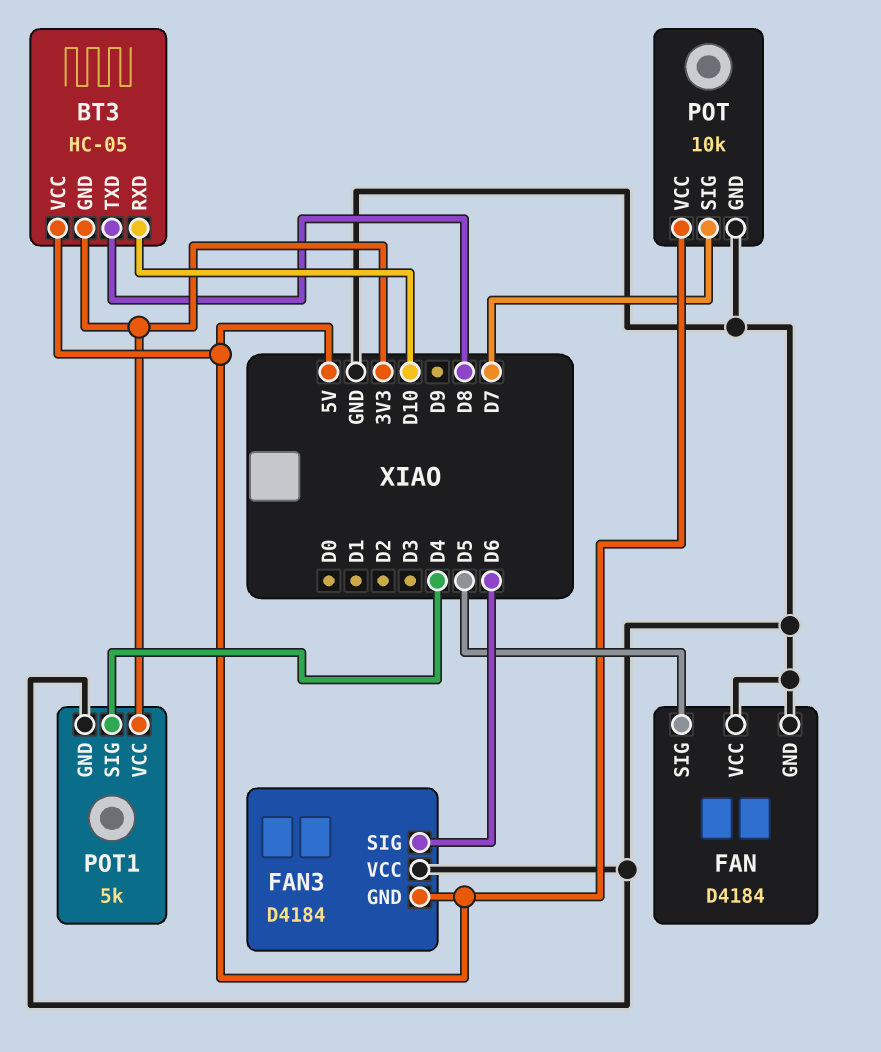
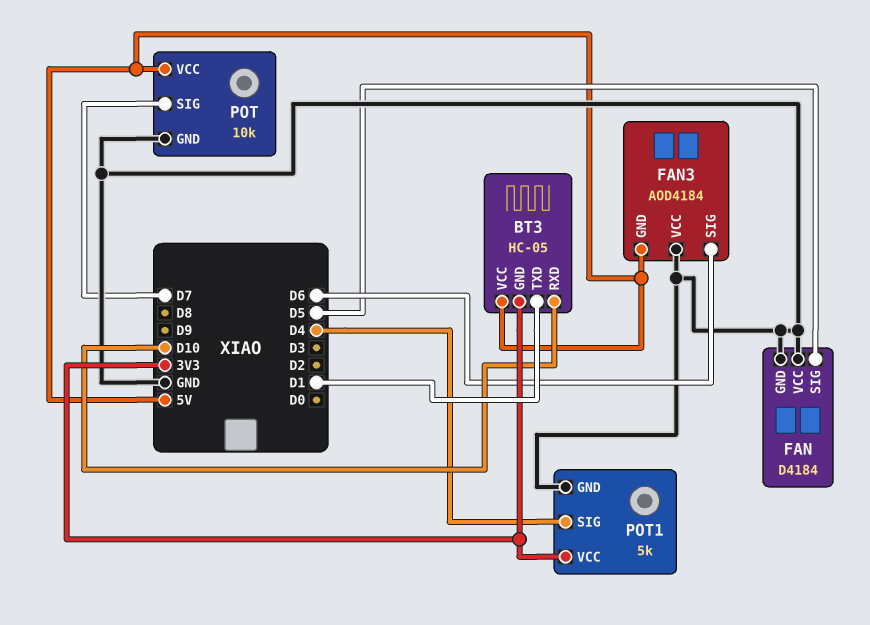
BT3 pin TXD: D8 -> D1
FAN3: D4184 -> AOD4184

